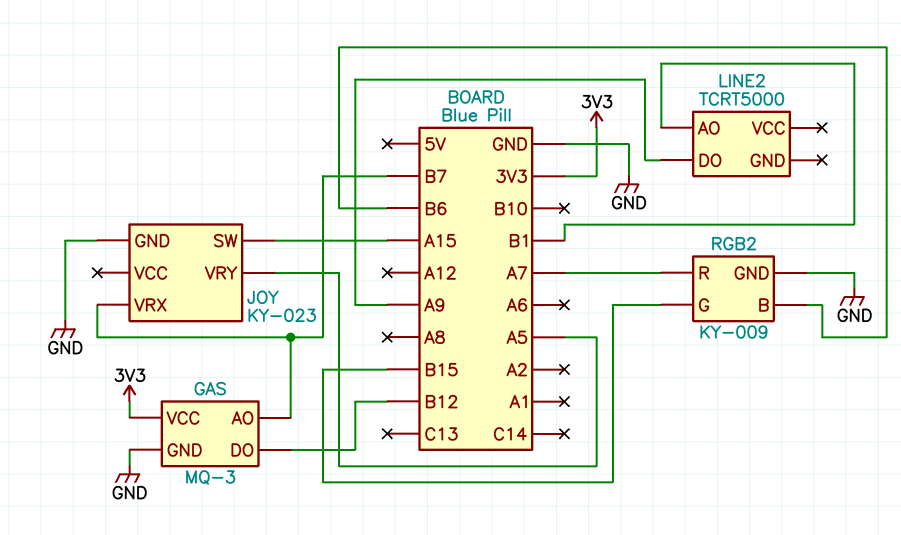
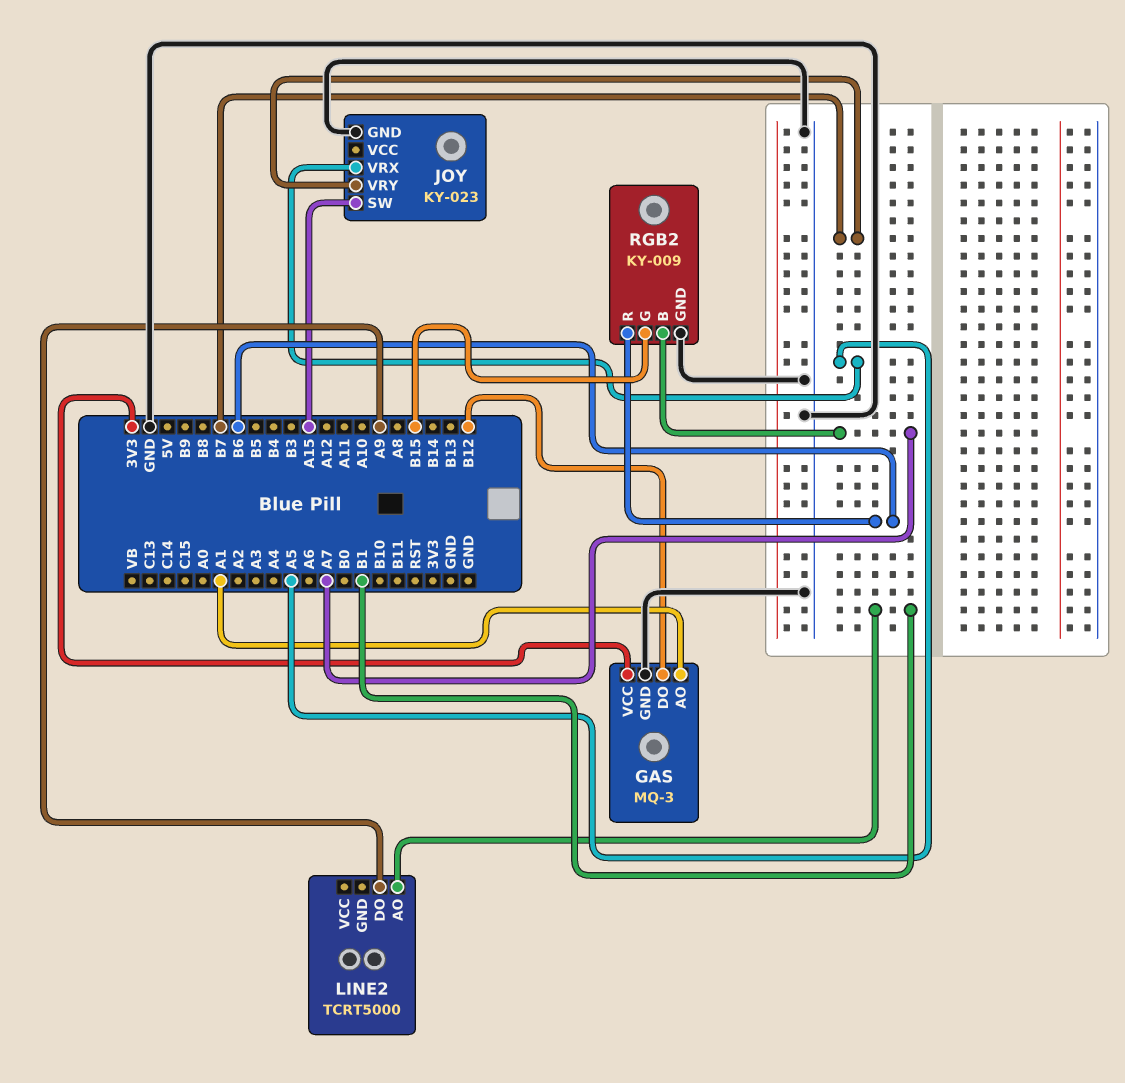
GAS pin AO: B7 -> A1
JOY pin VRX: B7 -> A5
JOY pin VRY: A5 -> B7
RGB2 pin B: B6 -> A7
RGB2 pin R: A7 -> B6

